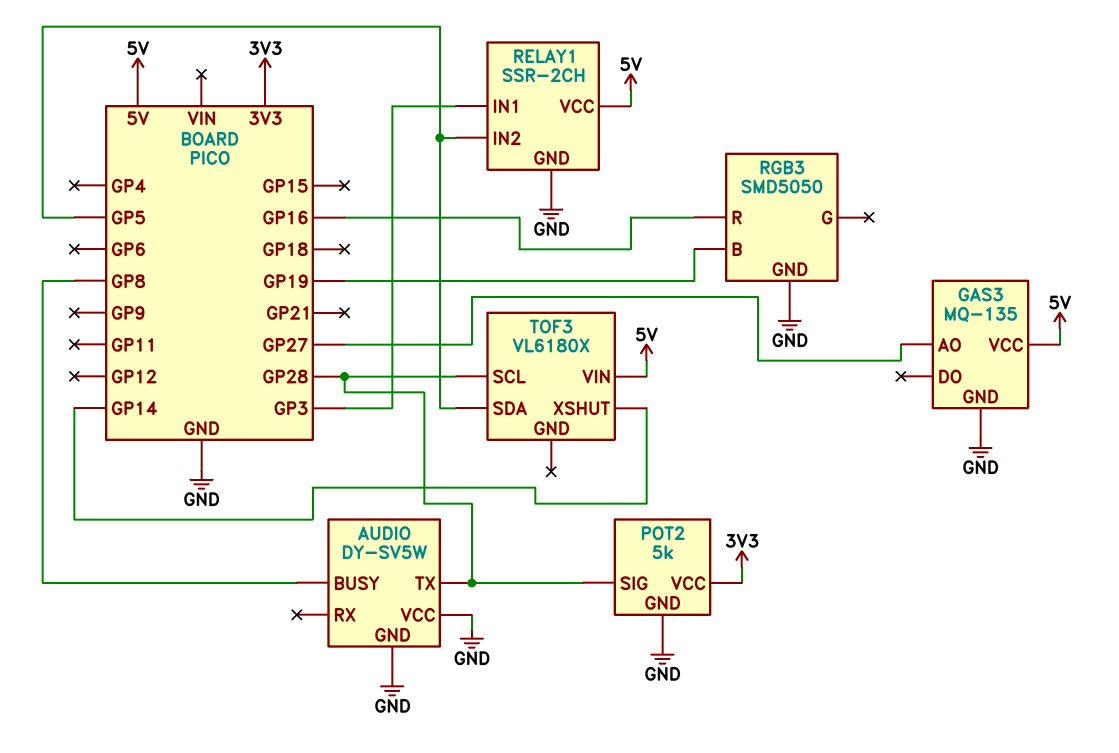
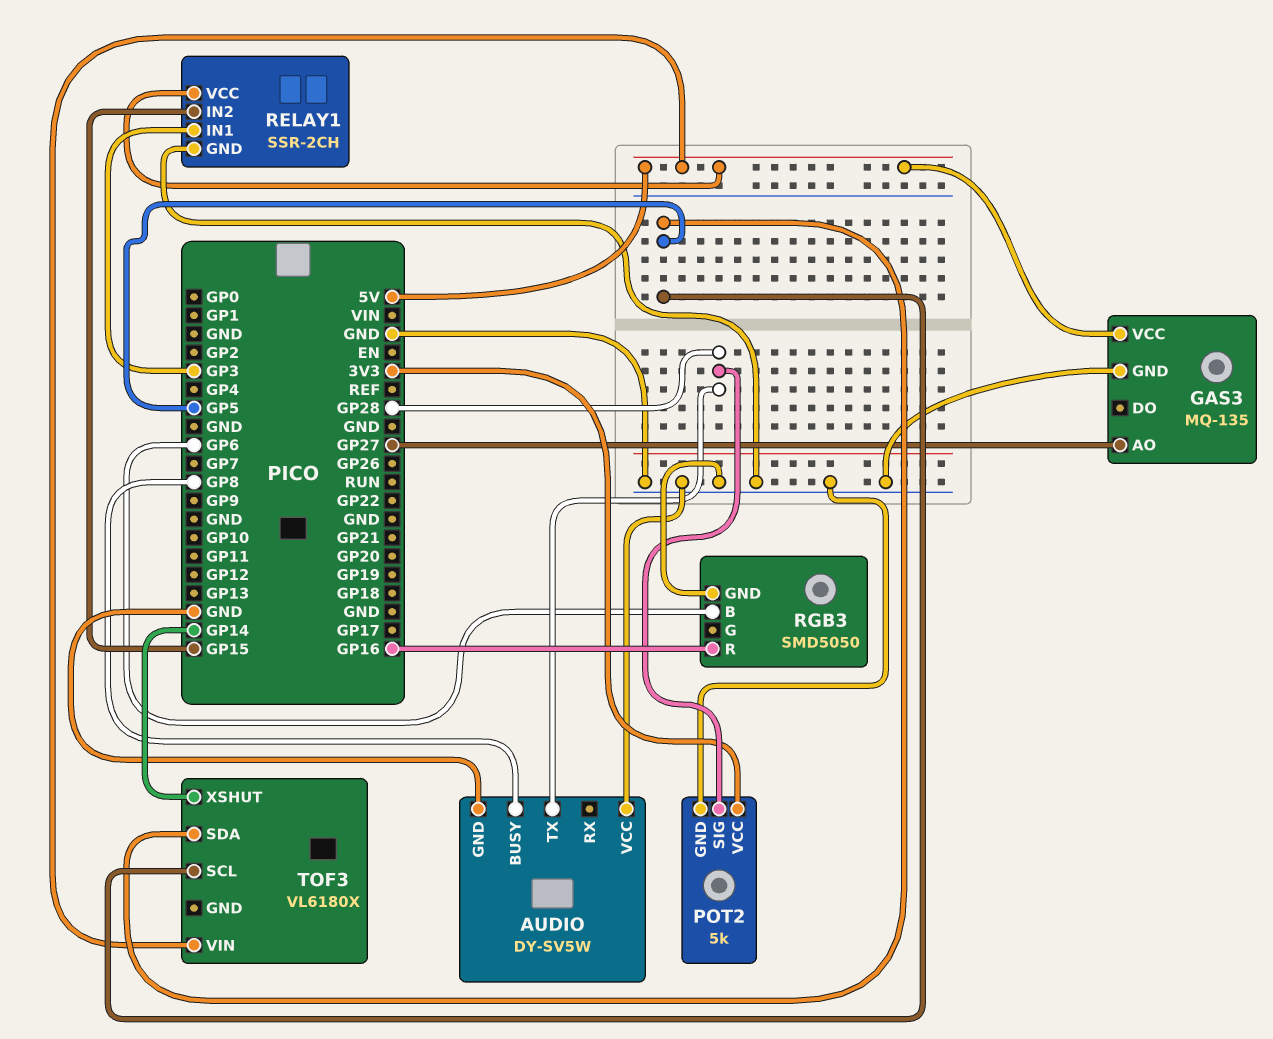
RELAY1 pin IN2: GP5 -> GP15
RGB3 pin B: GP19 -> GP6
TOF3 pin SCL: GP28 -> GP5

